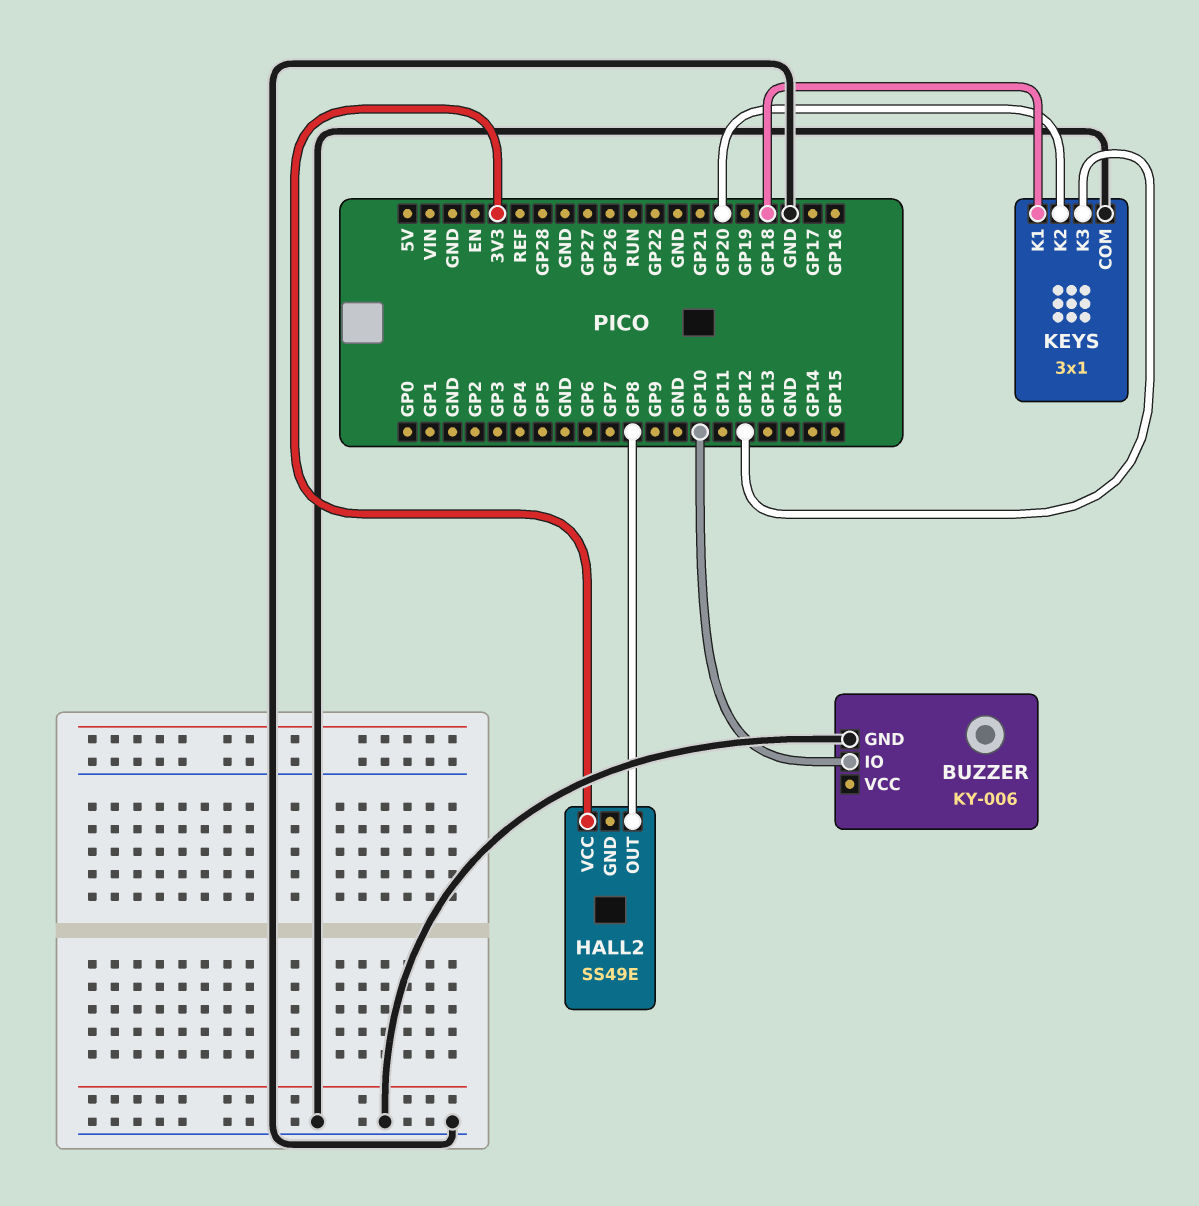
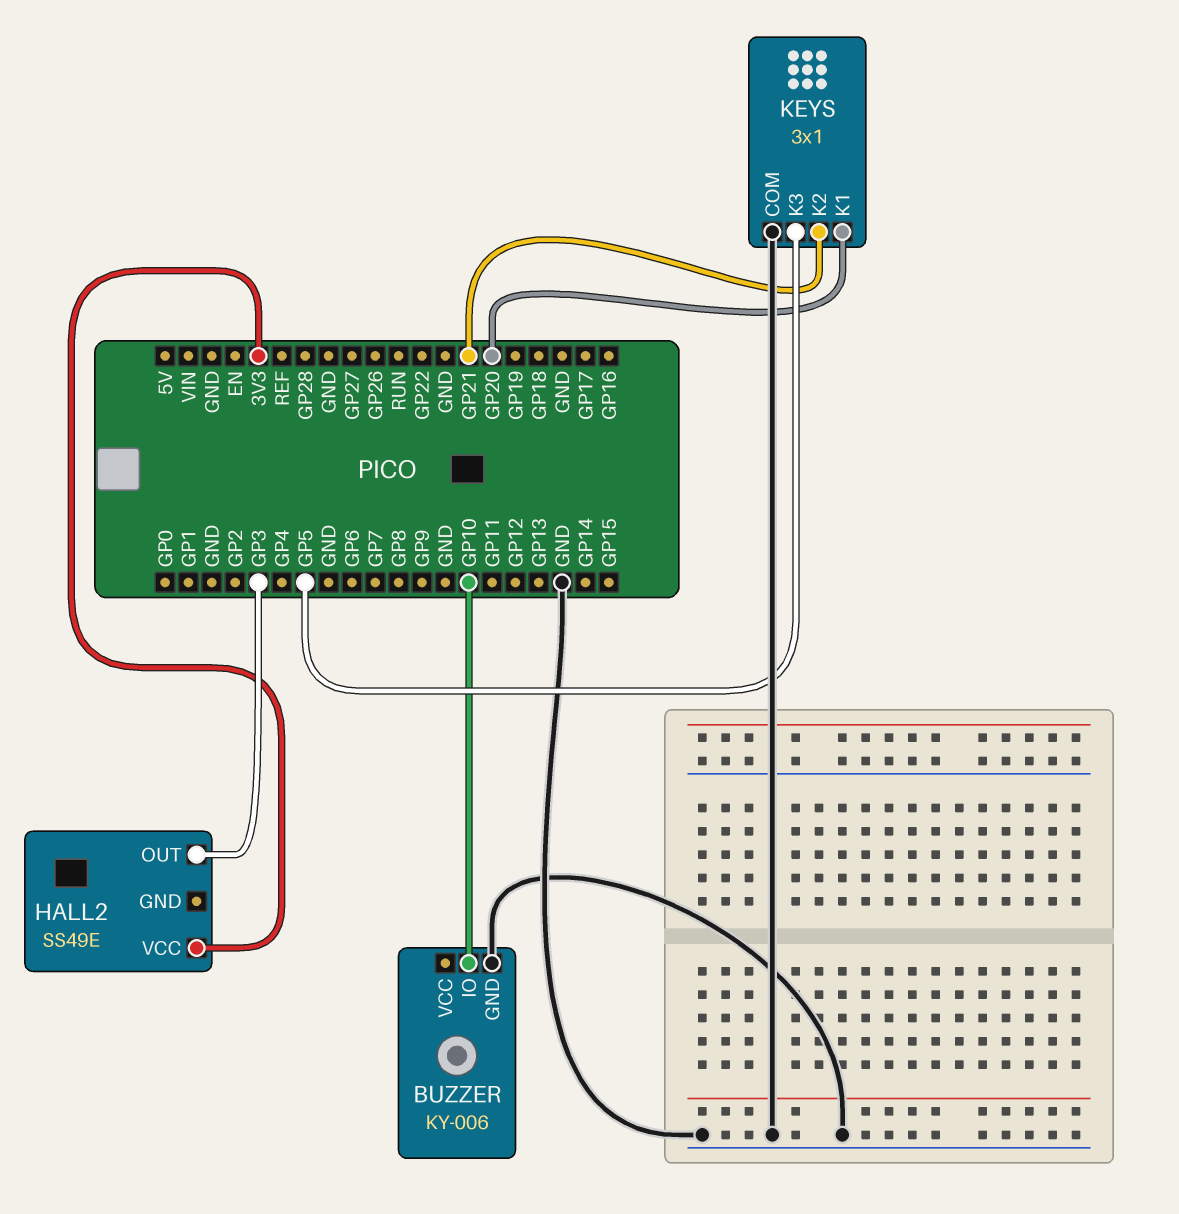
HALL2 pin OUT: GP8 -> GP3
KEYS pin K1: GP18 -> GP20
KEYS pin K2: GP20 -> GP21
KEYS pin K3: GP12 -> GP5

